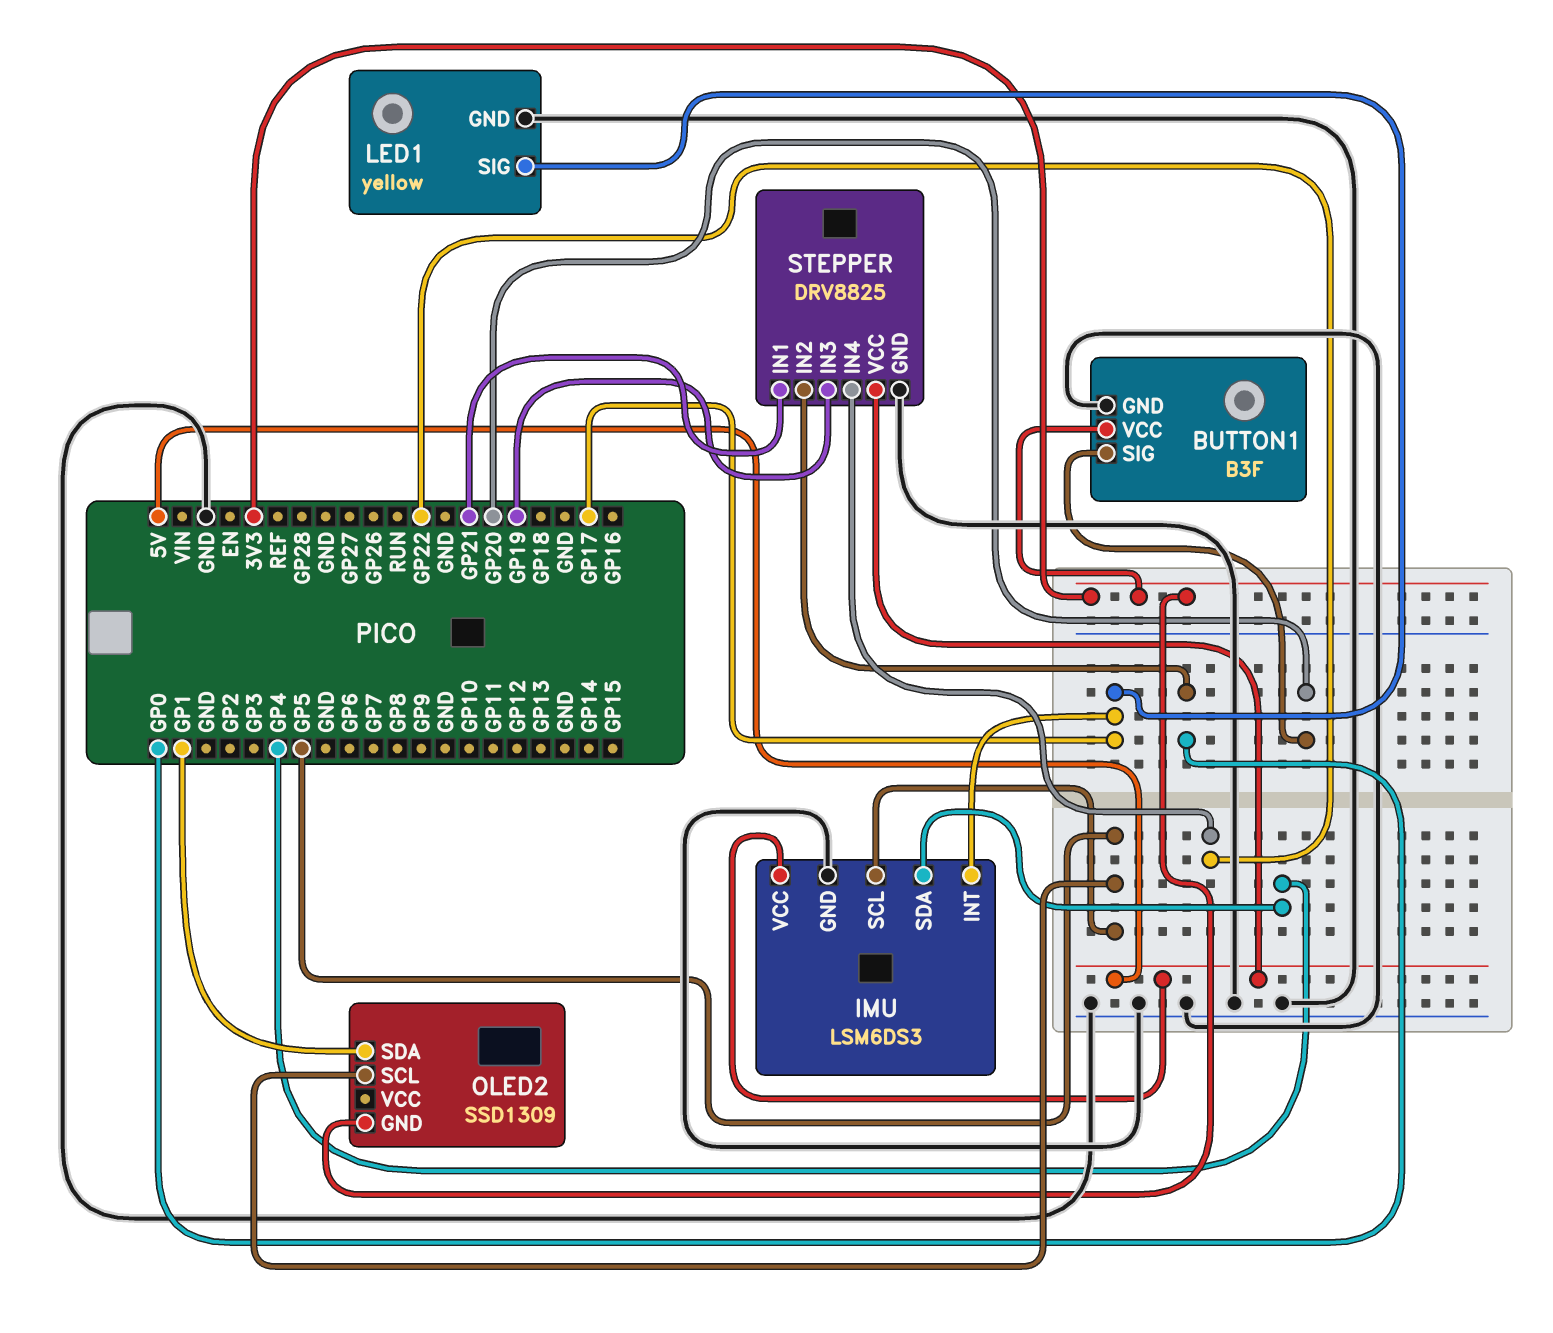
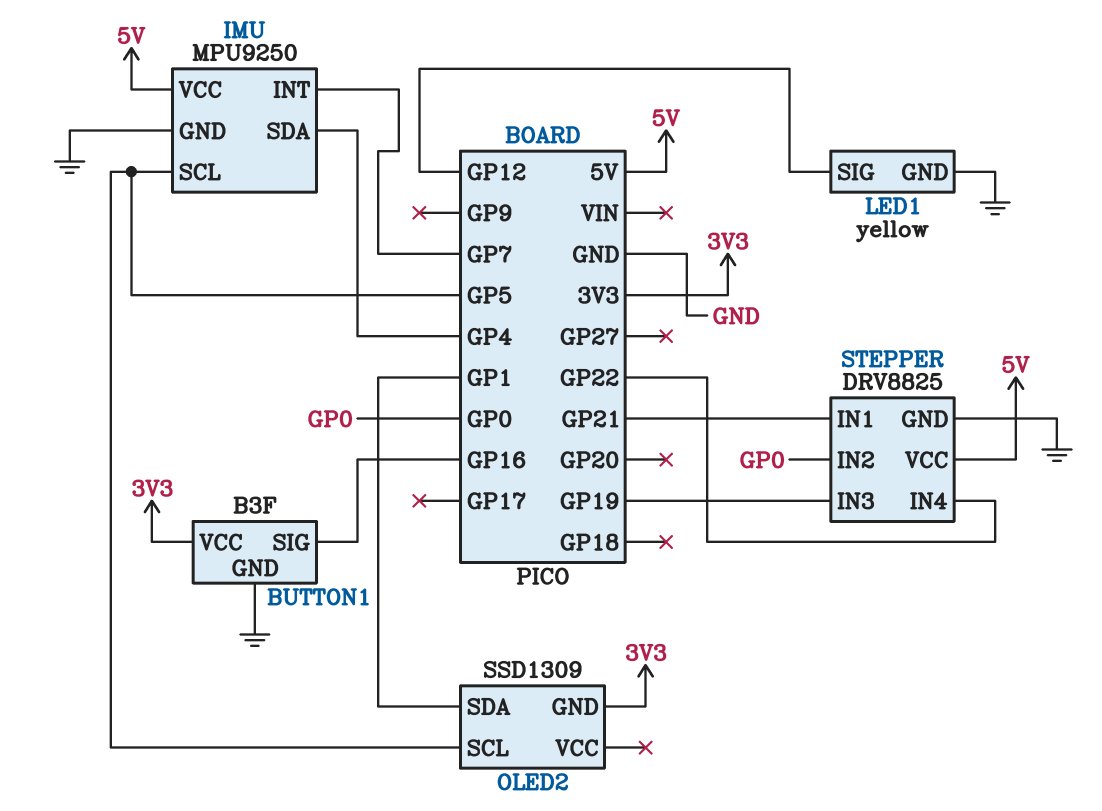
BUTTON1 pin SIG: GP20 -> GP16
IMU: LSM6DS3 -> MPU9250
IMU pin INT: GP17 -> GP7
LED1 pin SIG: GP17 -> GP12

